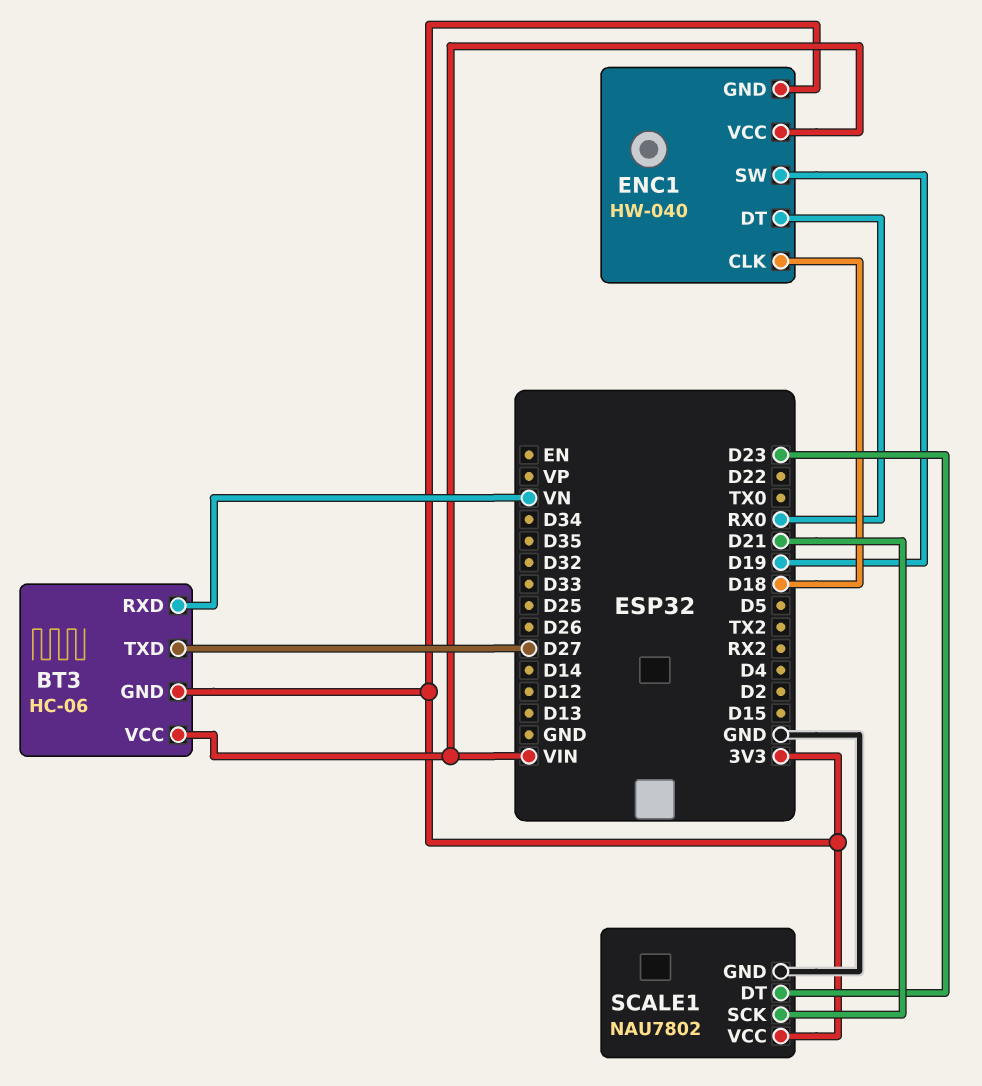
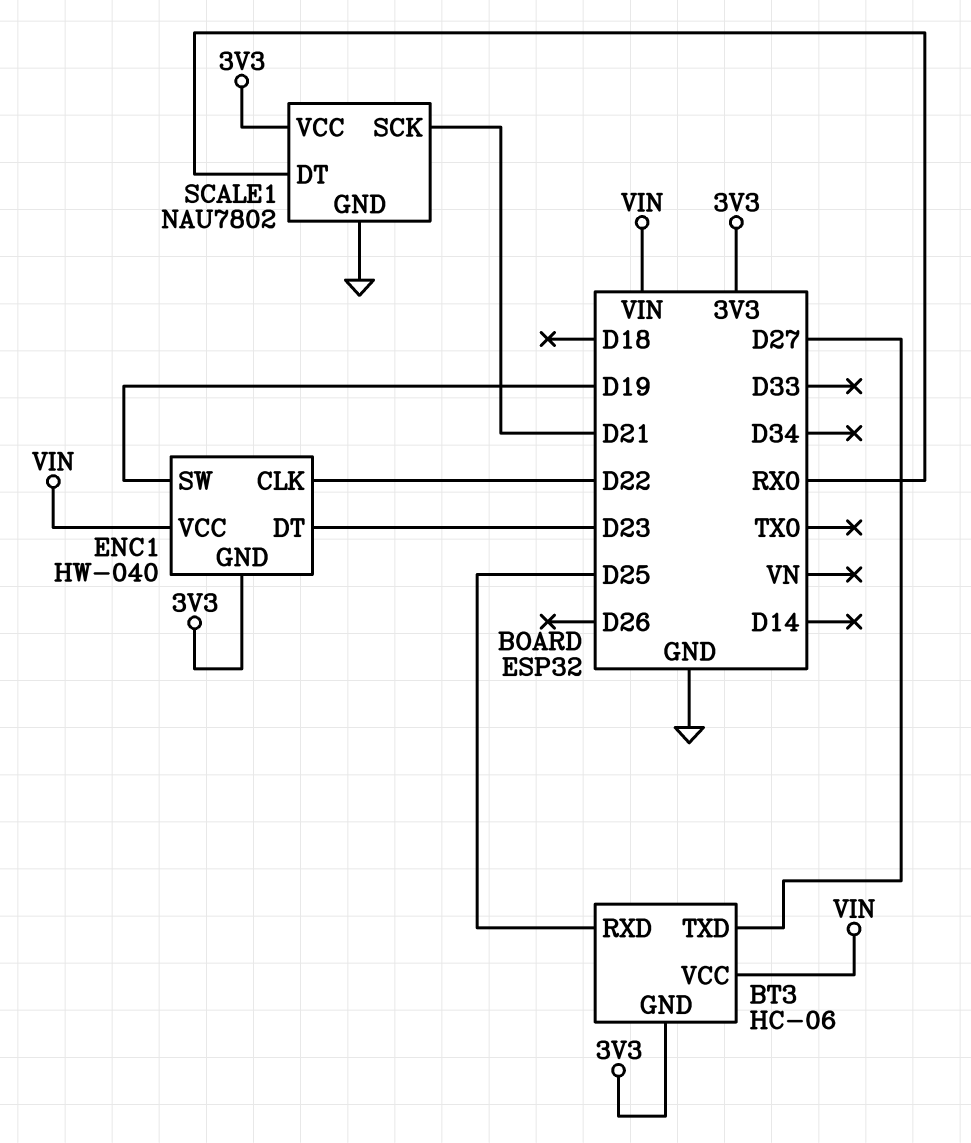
BT3 pin RXD: VN -> D25
ENC1 pin CLK: D18 -> D22
ENC1 pin DT: RX0 -> D23
SCALE1 pin DT: D23 -> RX0

